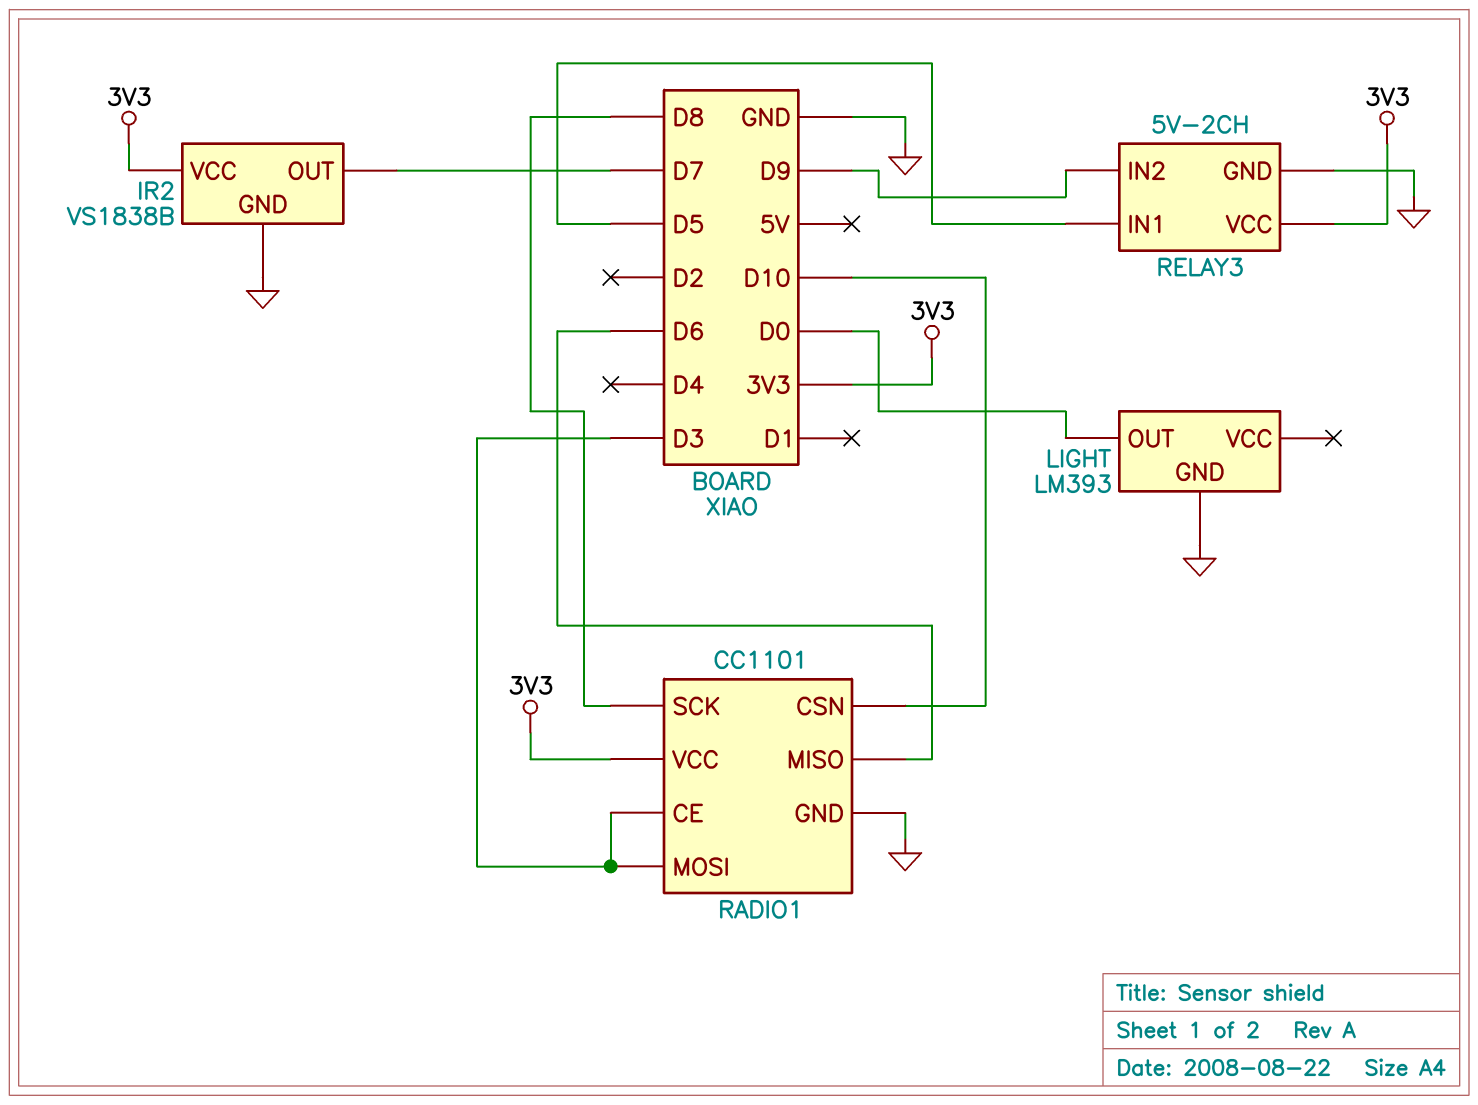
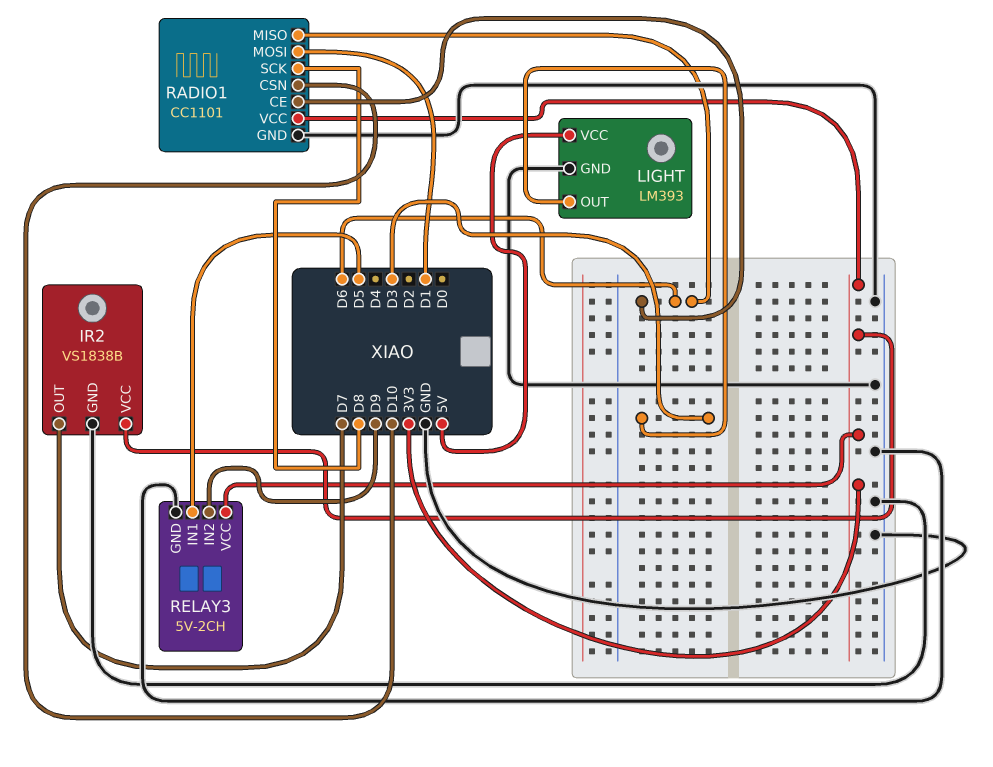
LIGHT pin OUT: D0 -> D3
LIGHT pin VCC: none -> 5V
RADIO1 pin CE: D3 -> D6
RADIO1 pin MOSI: D3 -> D1

